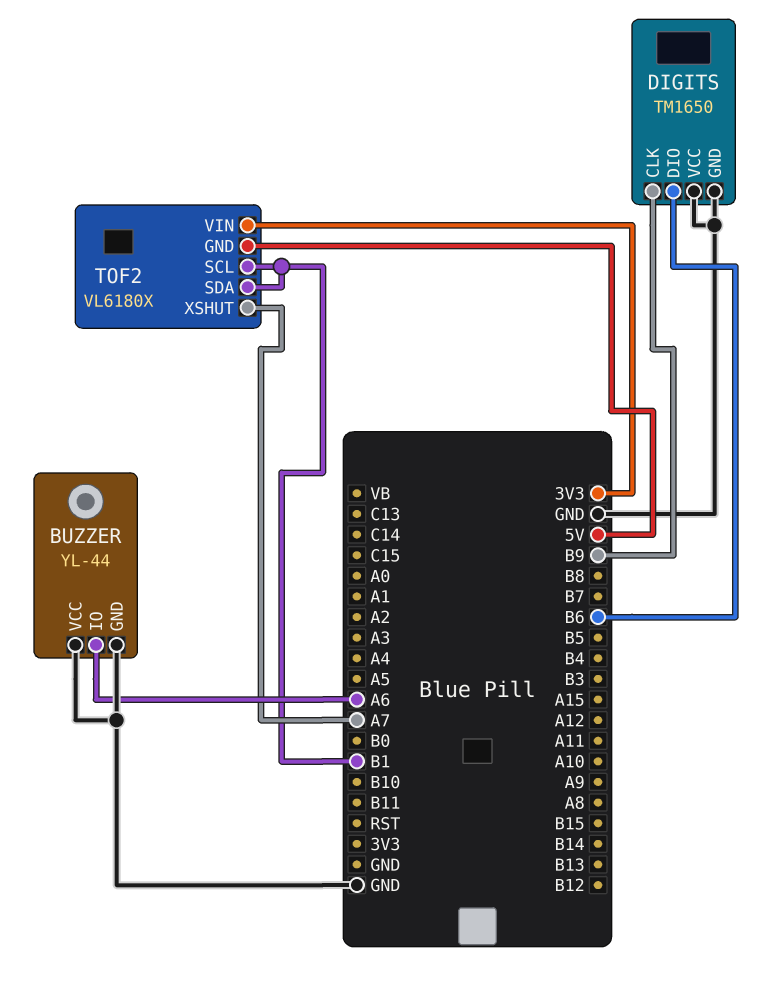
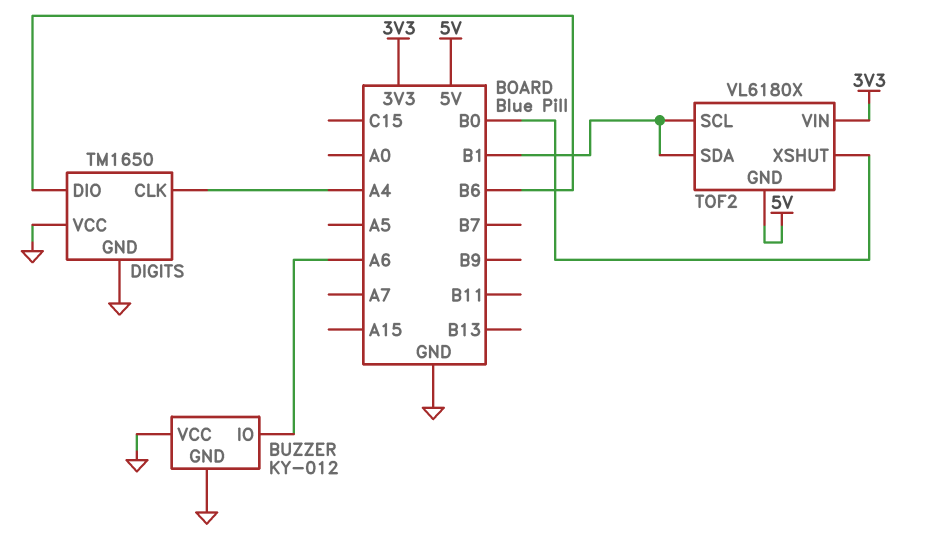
BUZZER: YL-44 -> KY-012
DIGITS pin CLK: B9 -> A4
TOF2 pin XSHUT: A7 -> B0

